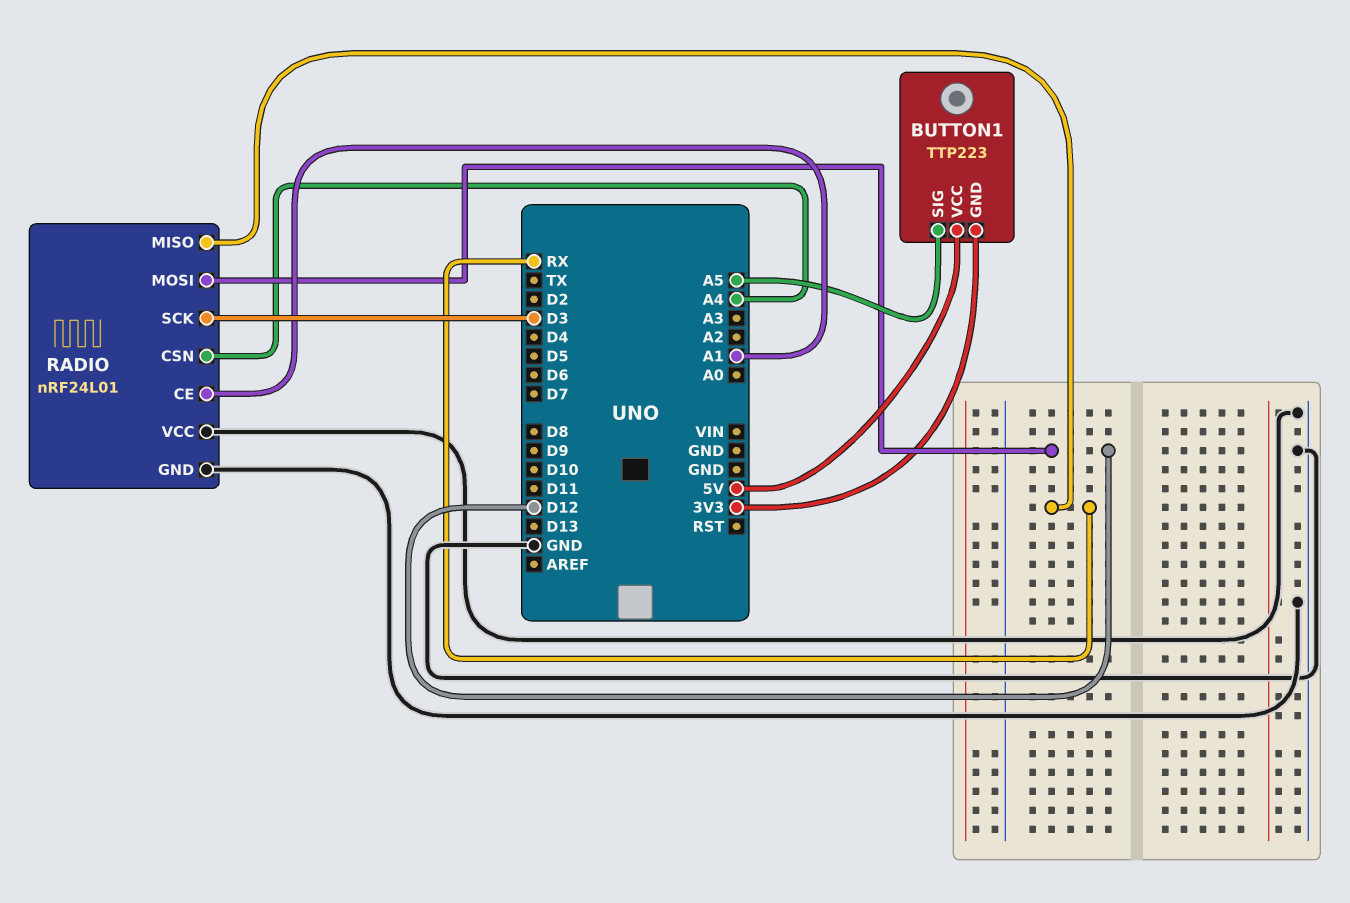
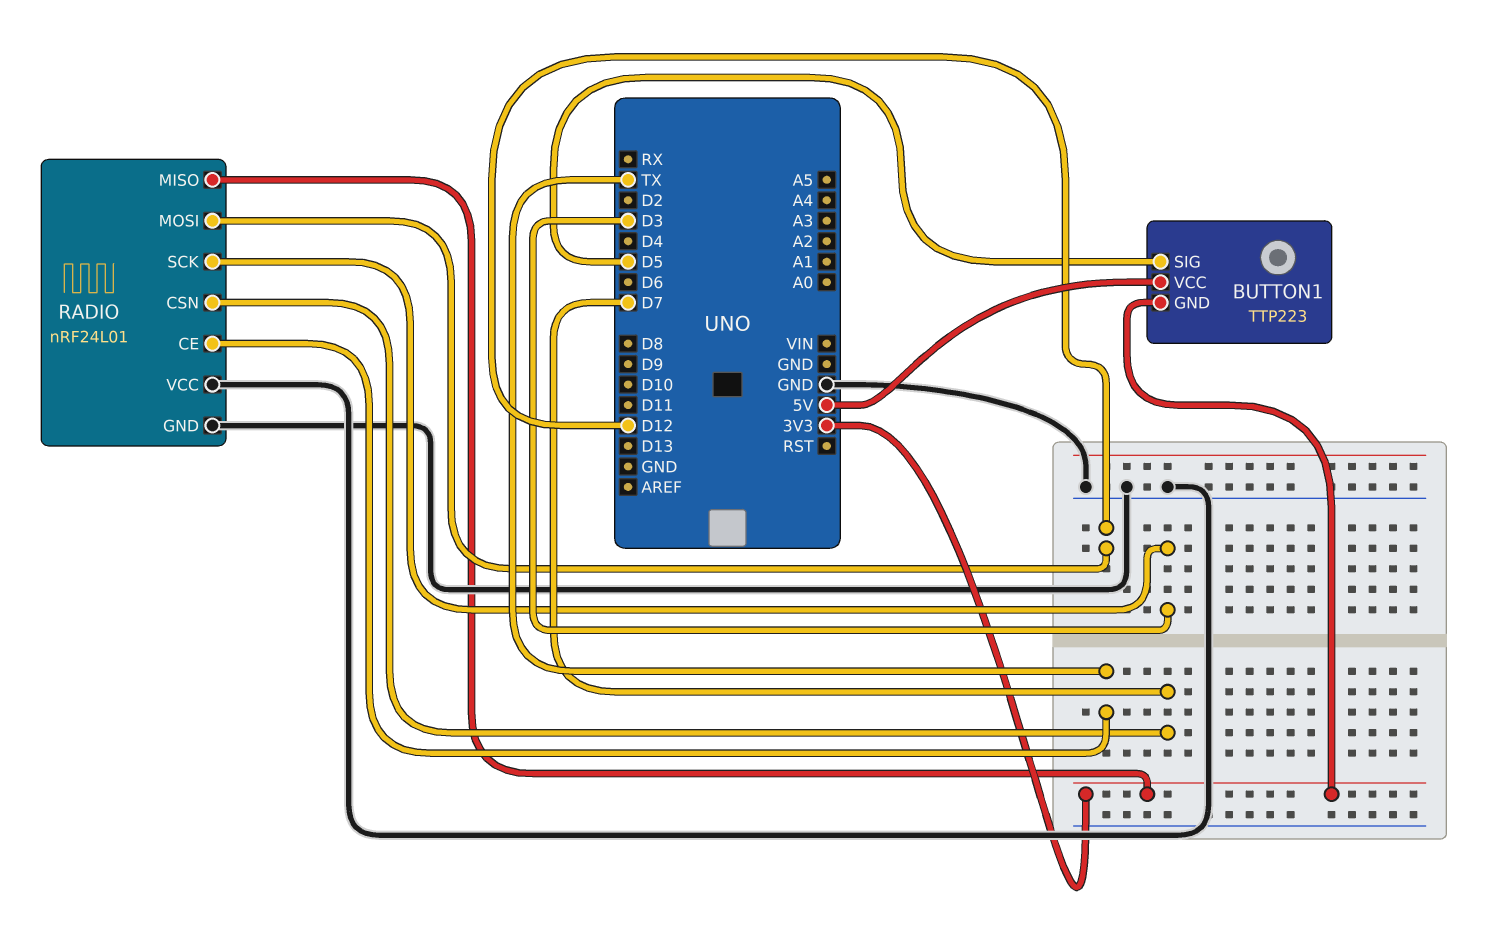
BUTTON1 pin SIG: A5 -> D5
RADIO pin CE: A1 -> TX
RADIO pin CSN: A4 -> D7
RADIO pin MISO: RX -> 3V3

